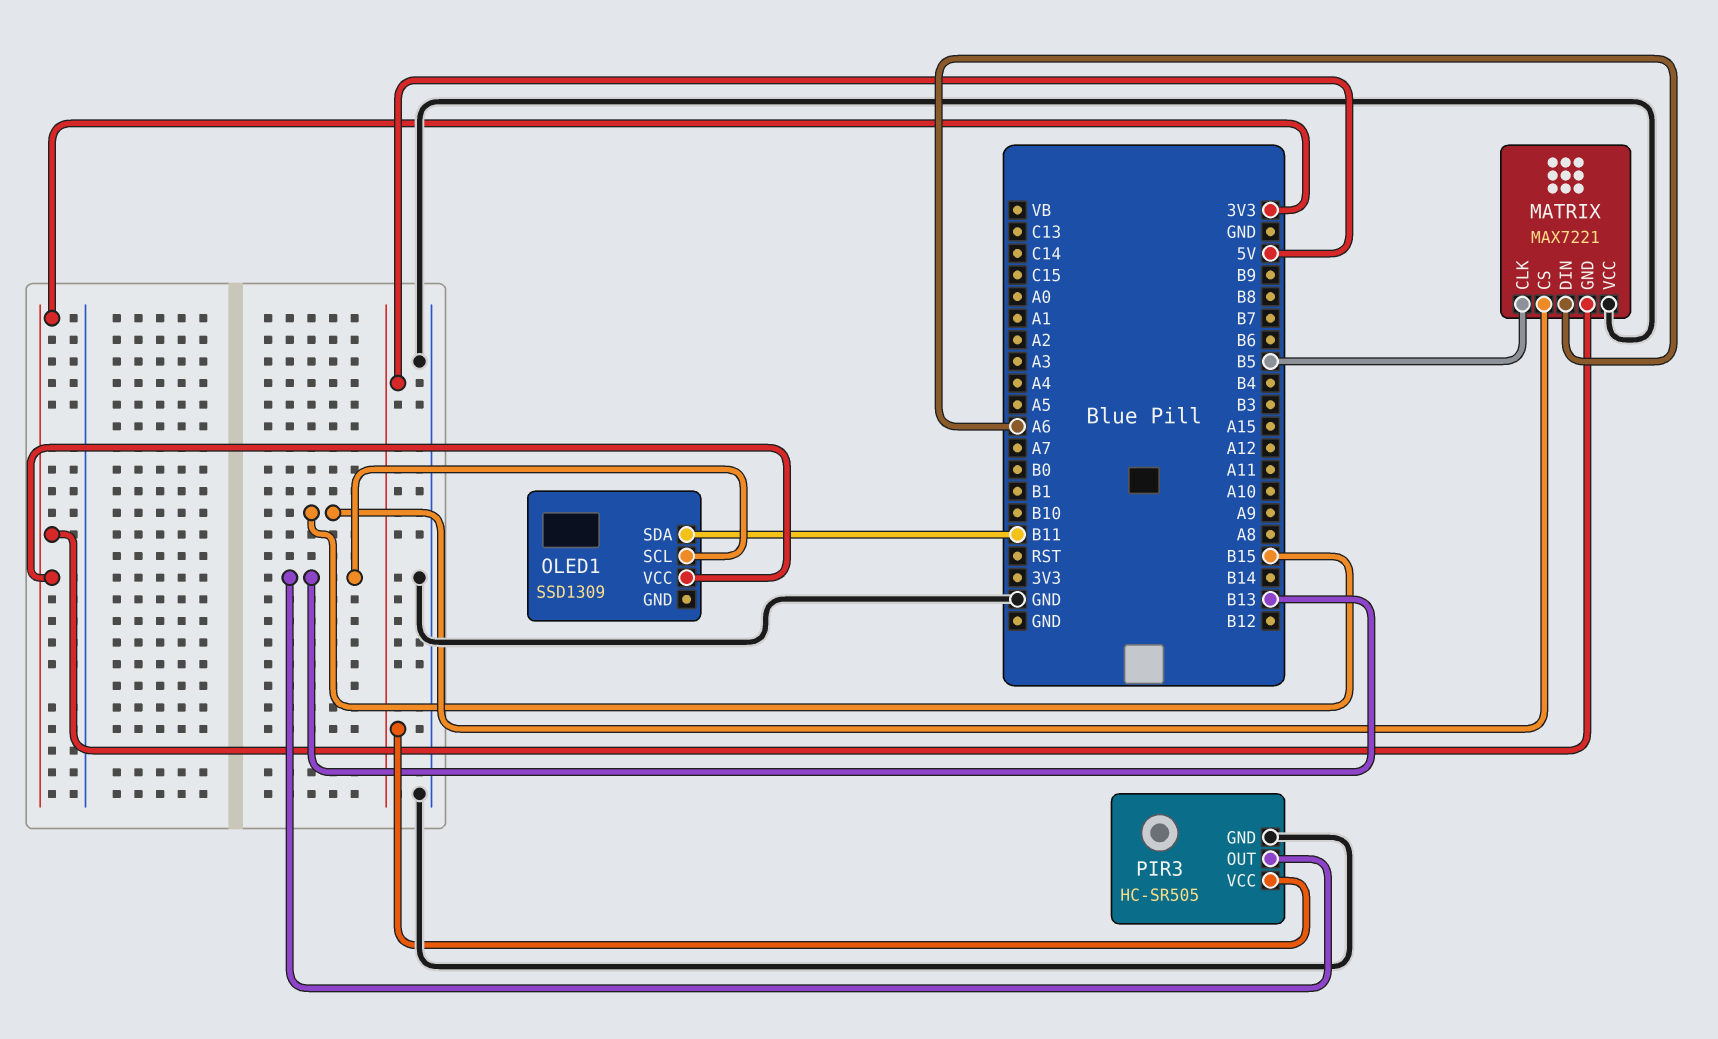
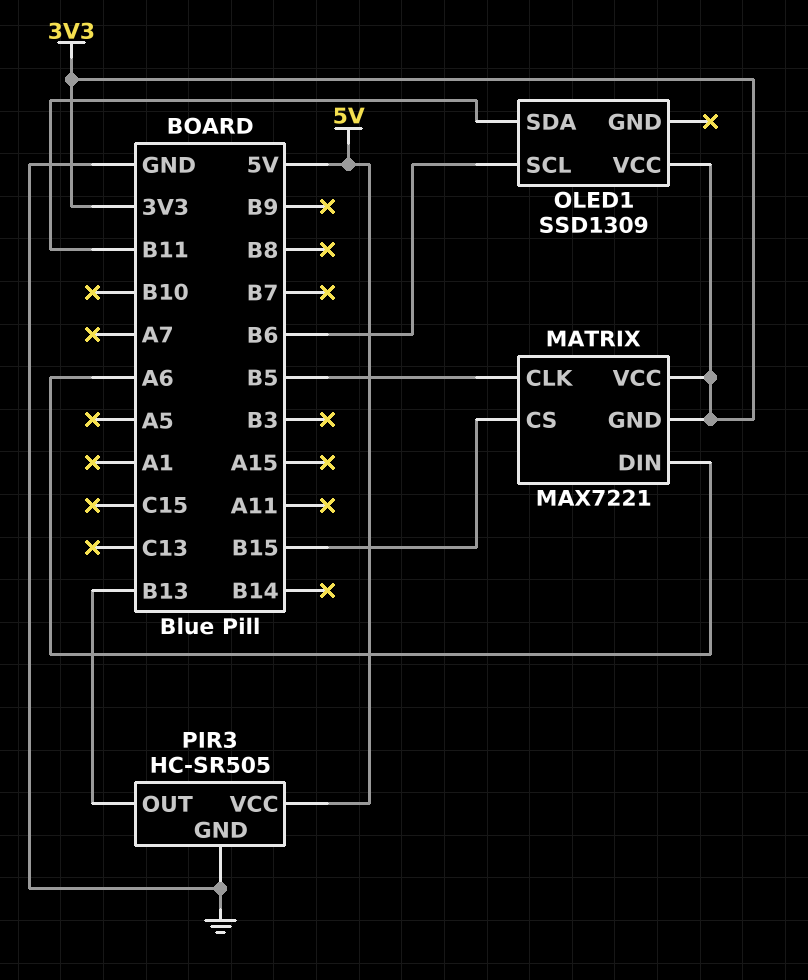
MATRIX pin VCC: GND -> 3V3
OLED1 pin SCL: B13 -> B6

